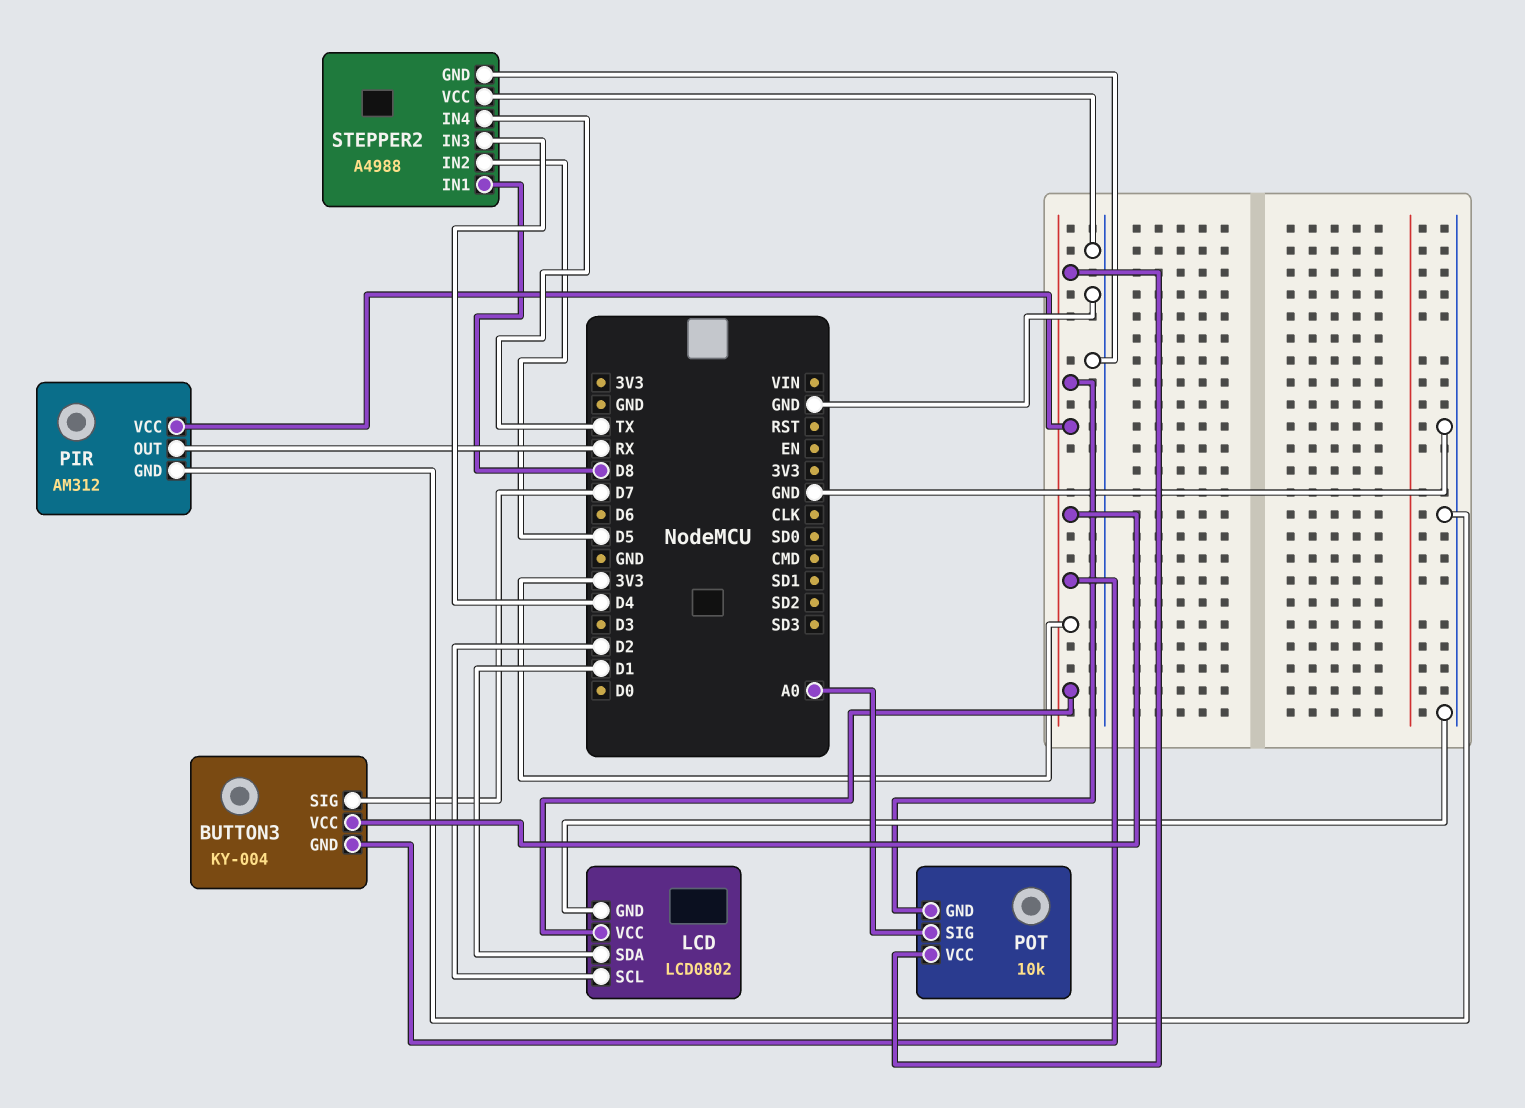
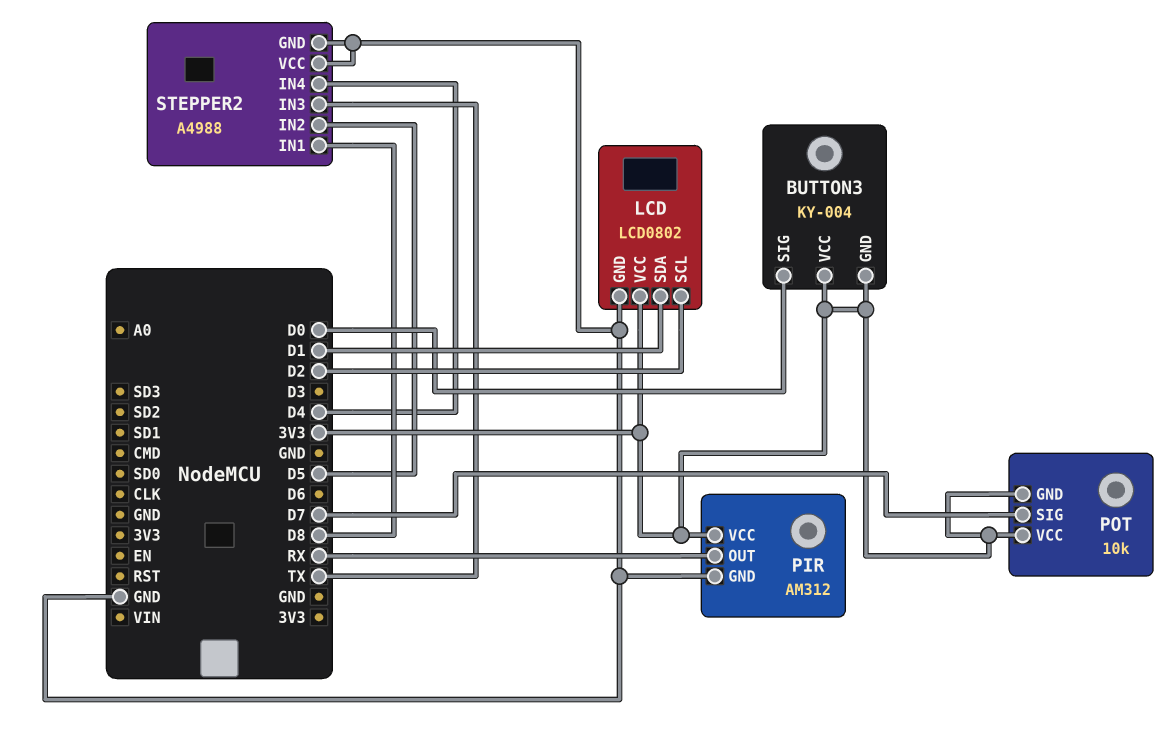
BUTTON3 pin SIG: D7 -> D0
POT pin SIG: A0 -> D7
STEPPER2 pin IN3: D4 -> TX
STEPPER2 pin IN4: TX -> D4

